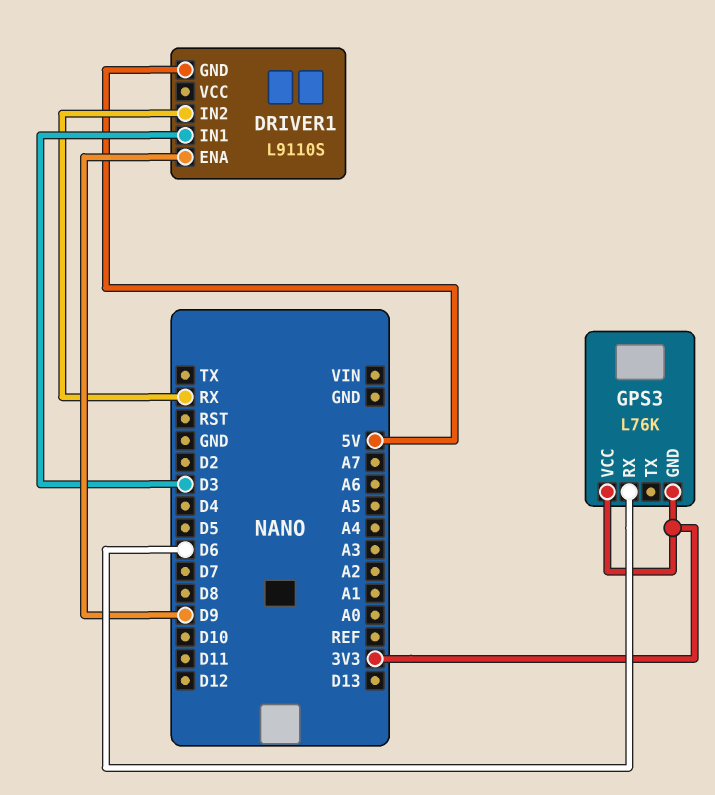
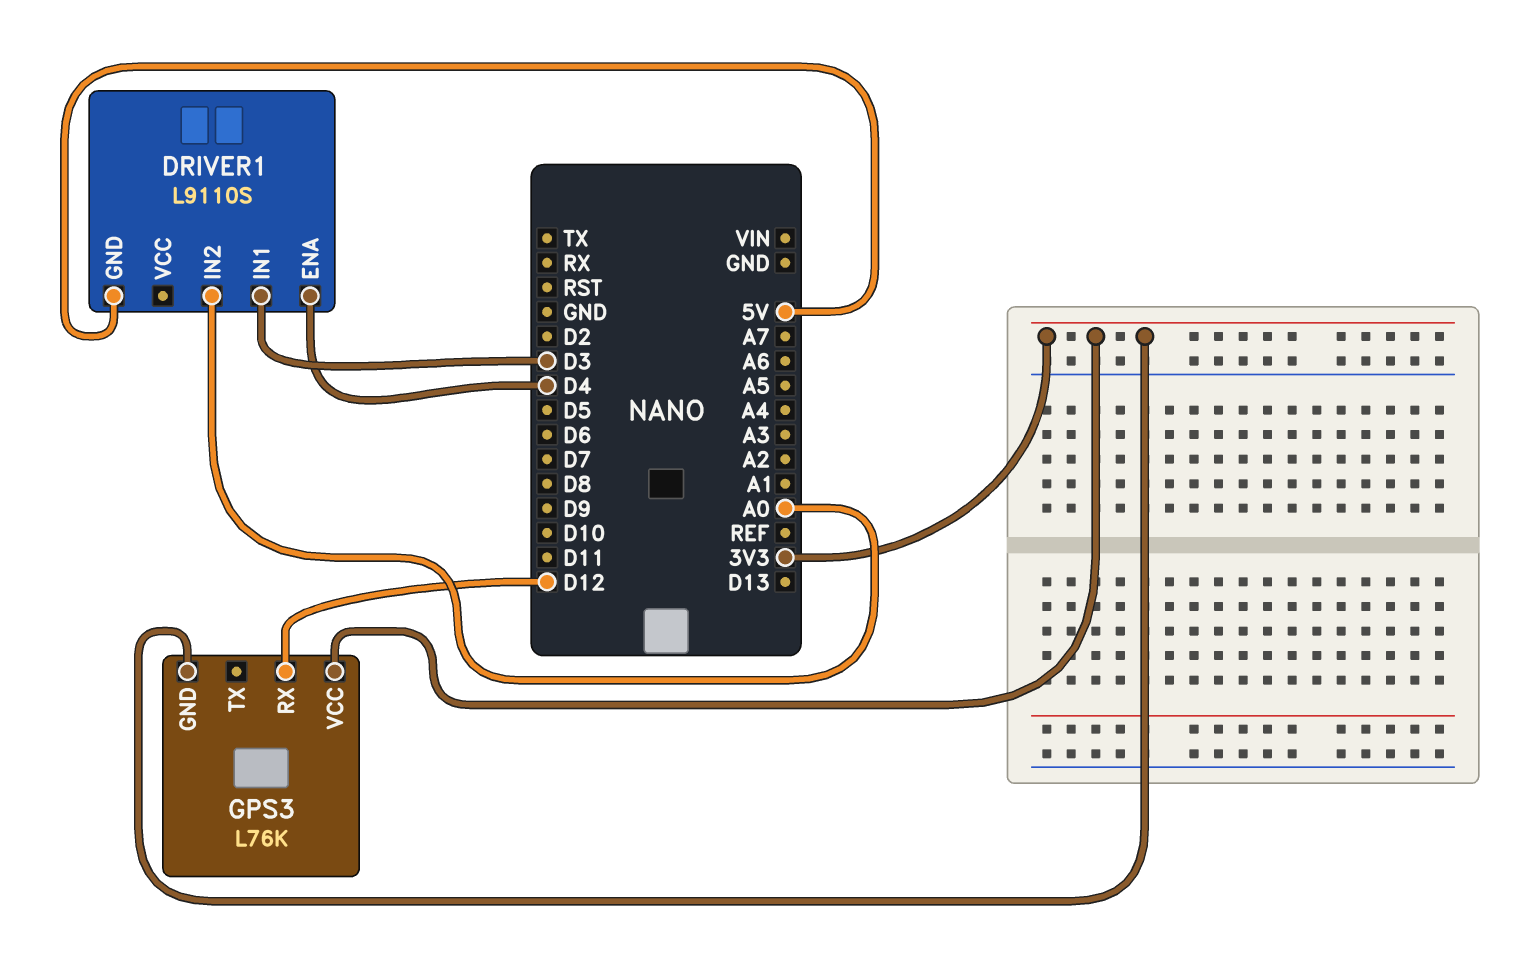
DRIVER1 pin ENA: D9 -> D4
DRIVER1 pin IN2: RX -> A0
GPS3 pin RX: D6 -> D12

